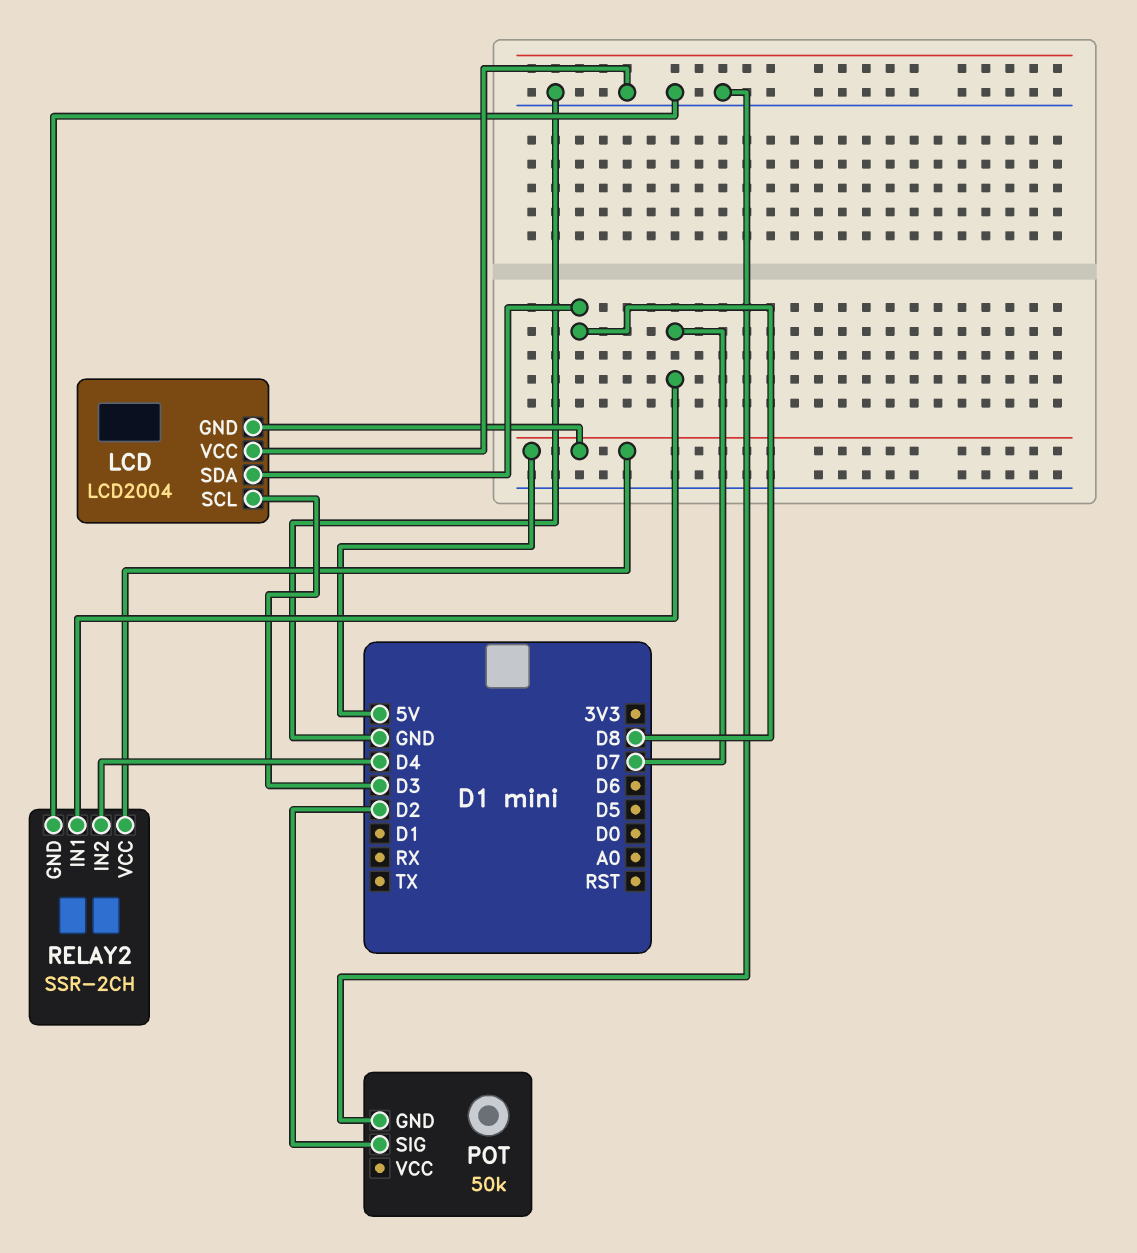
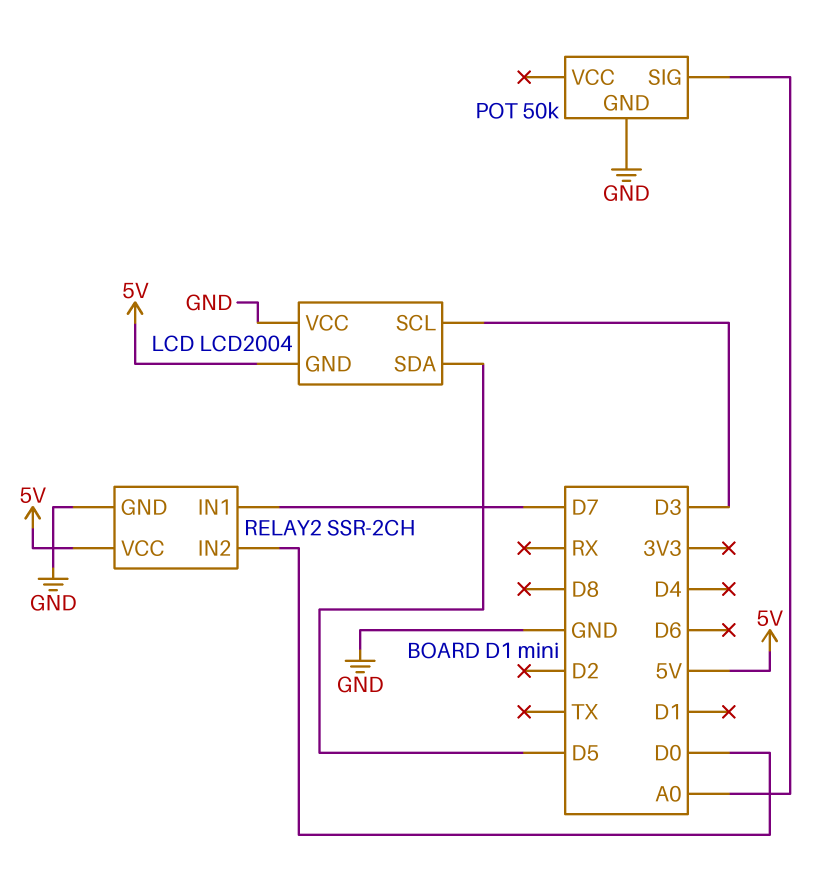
LCD pin SDA: D8 -> D5
POT pin SIG: D2 -> A0
RELAY2 pin IN2: D4 -> D0

